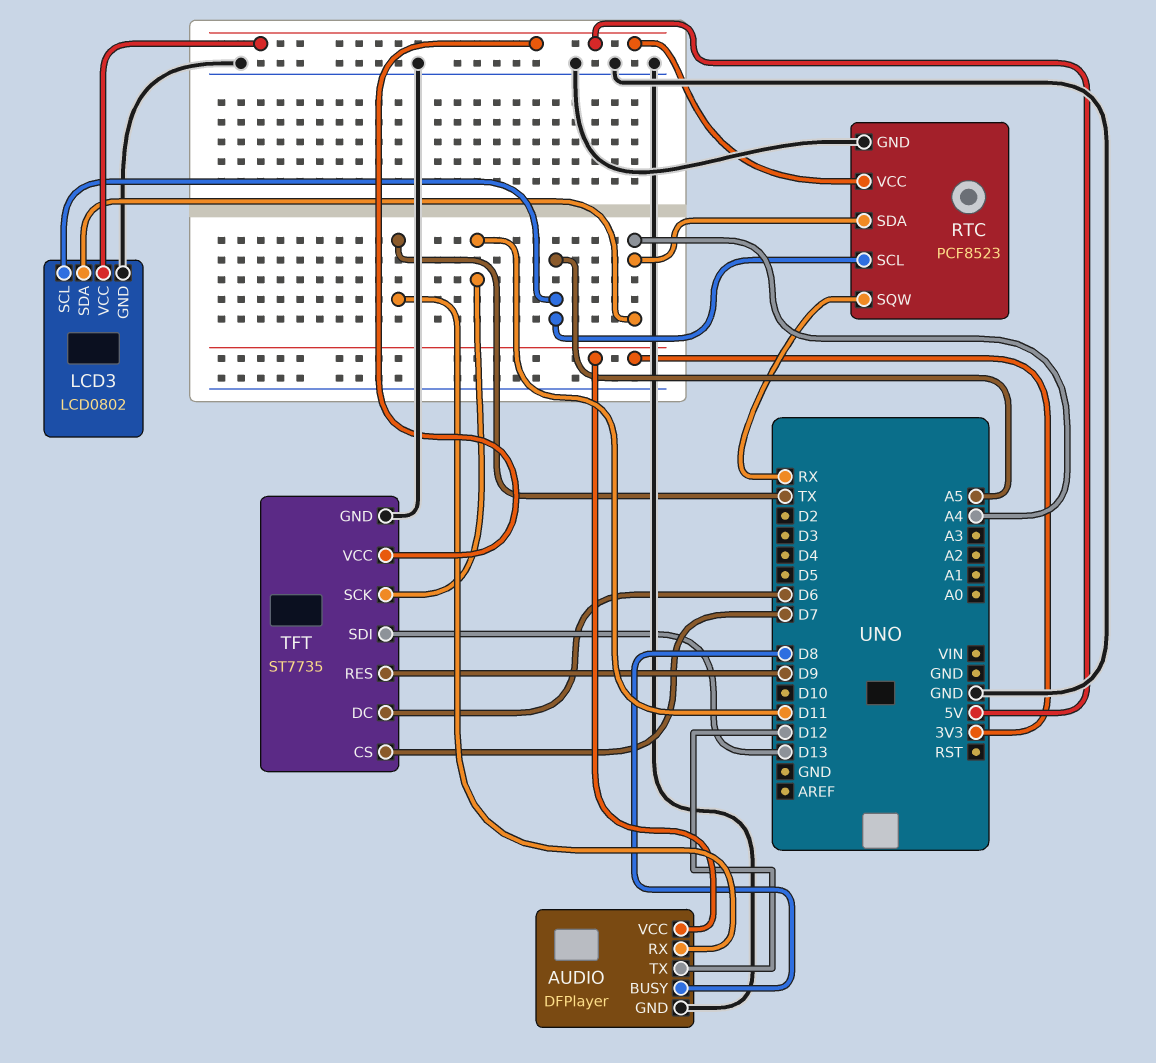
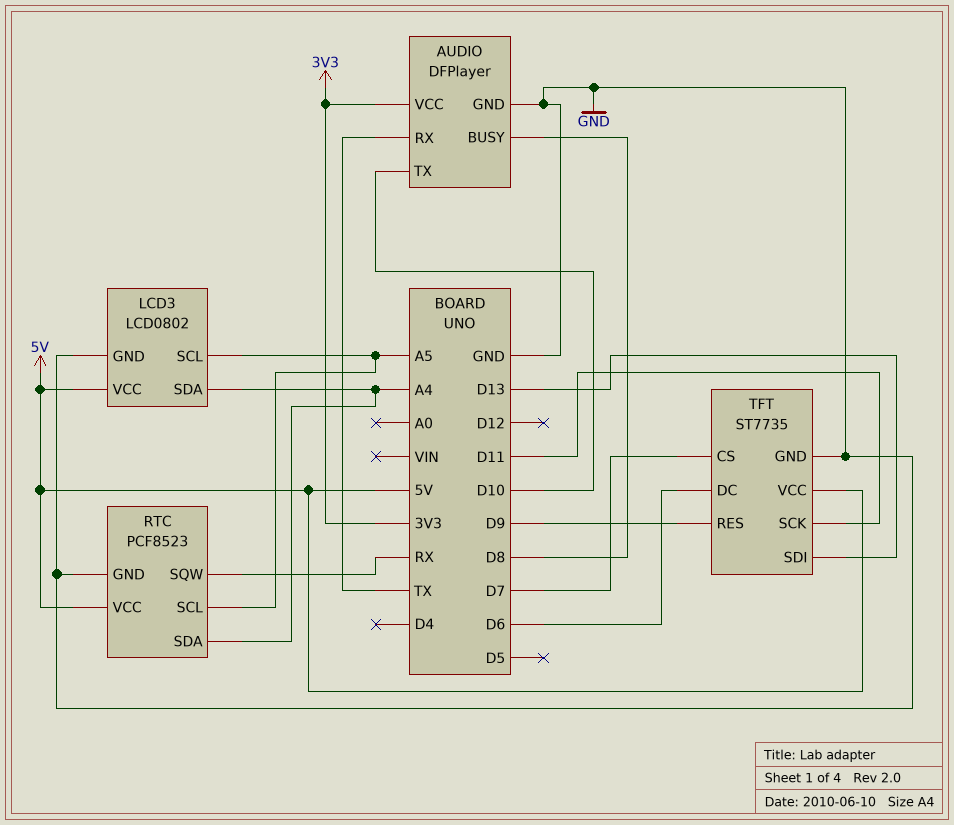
AUDIO pin TX: D12 -> D10

